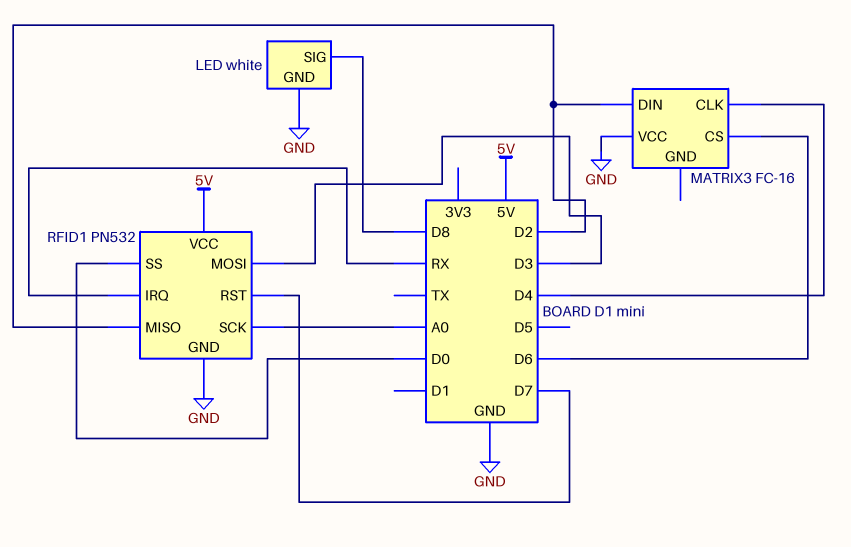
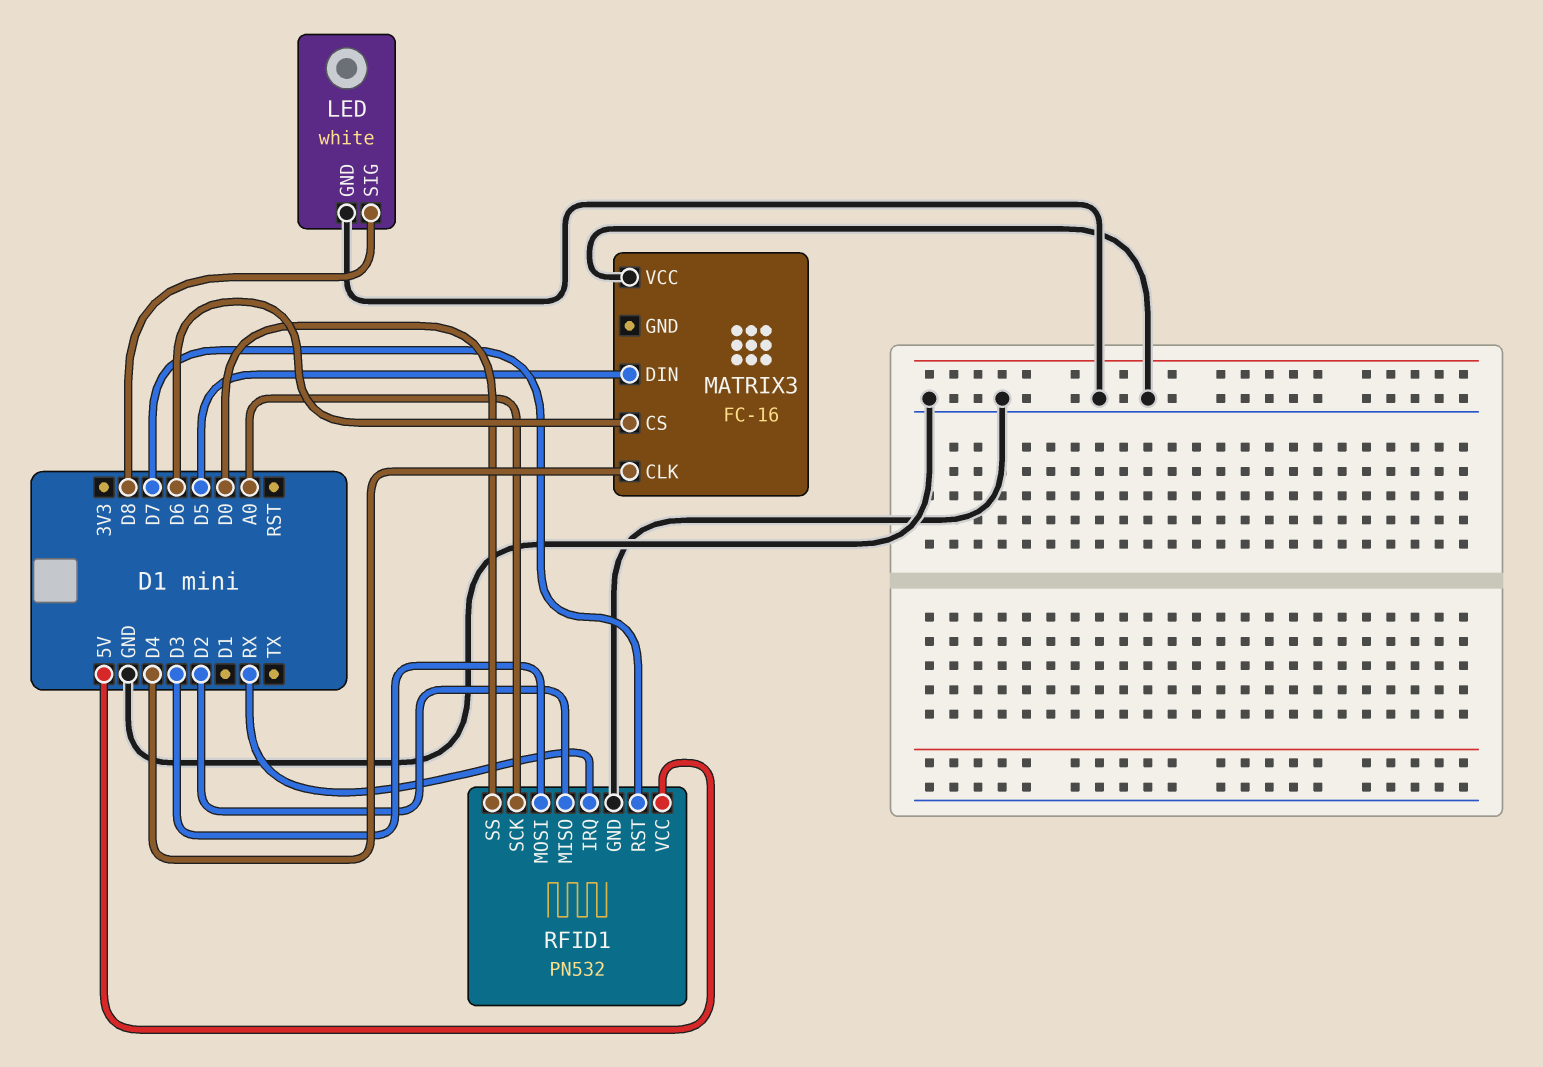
MATRIX3 pin DIN: D2 -> D5

